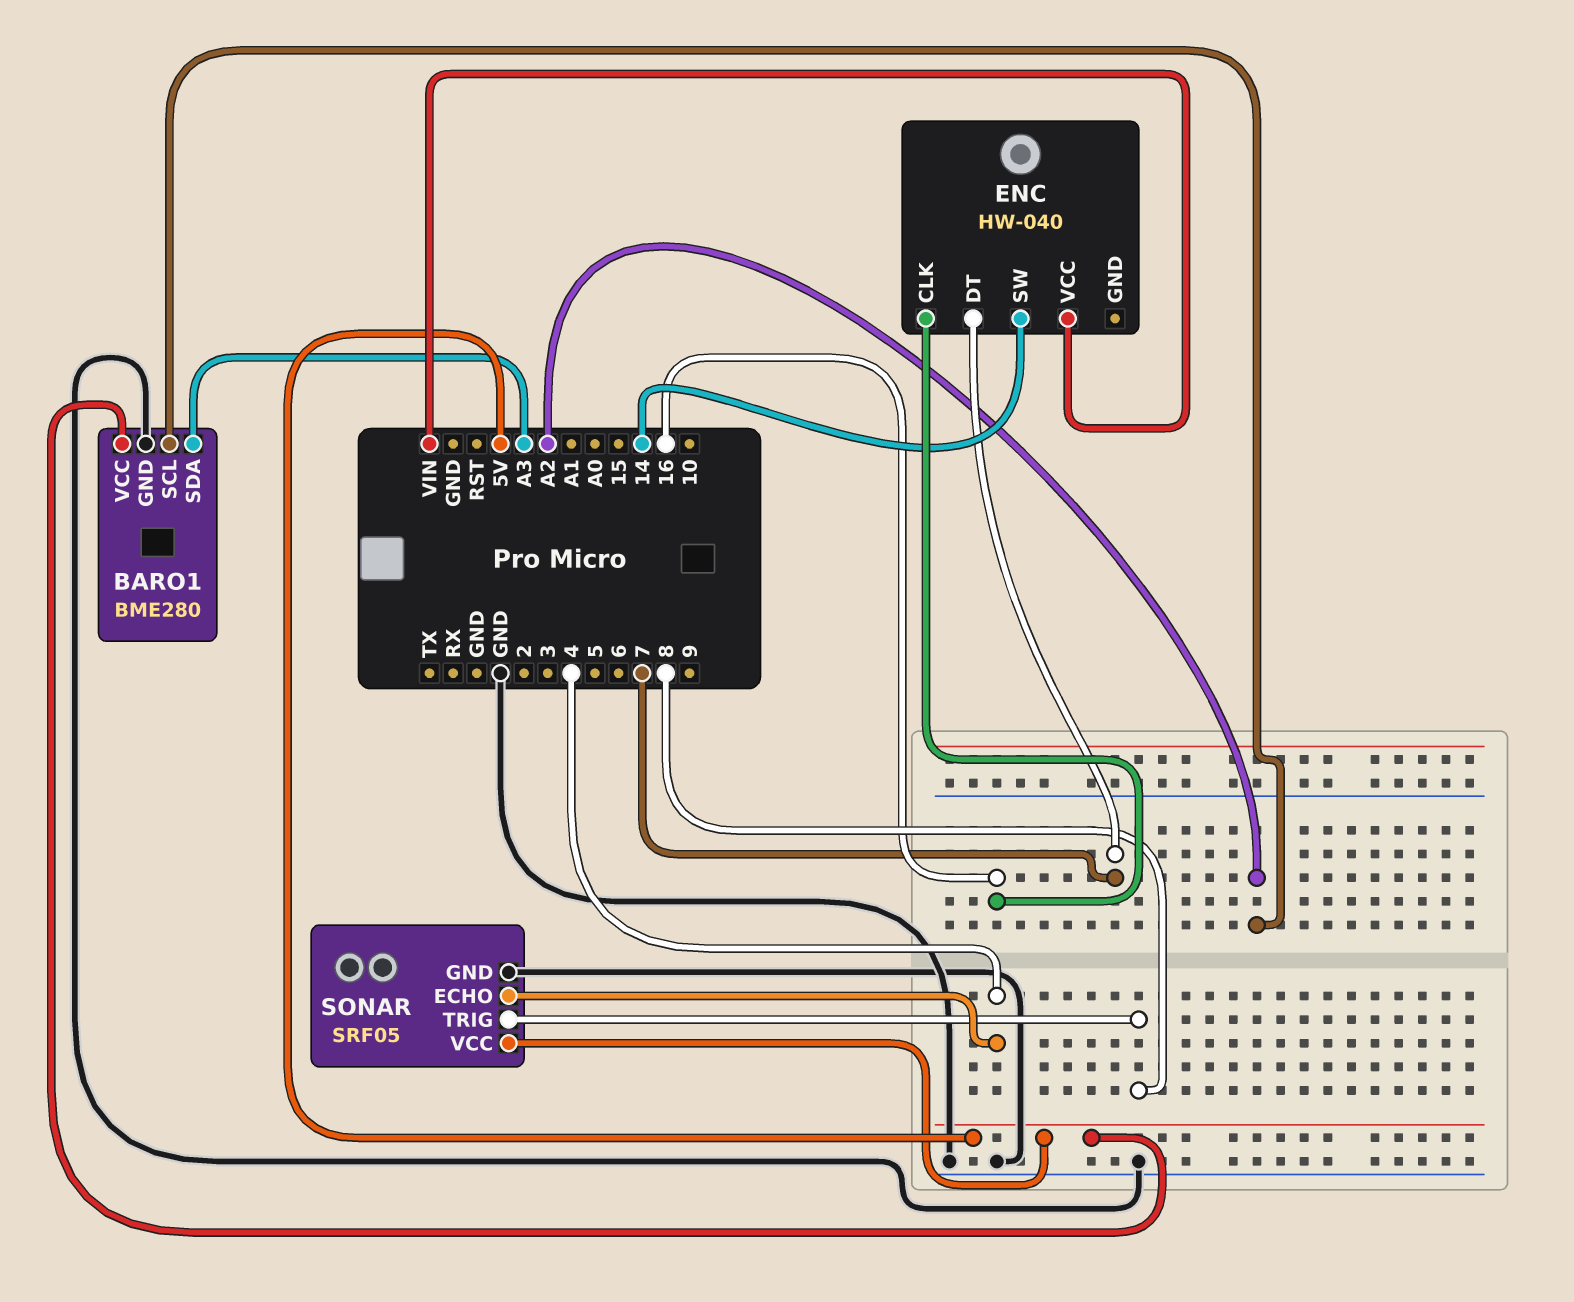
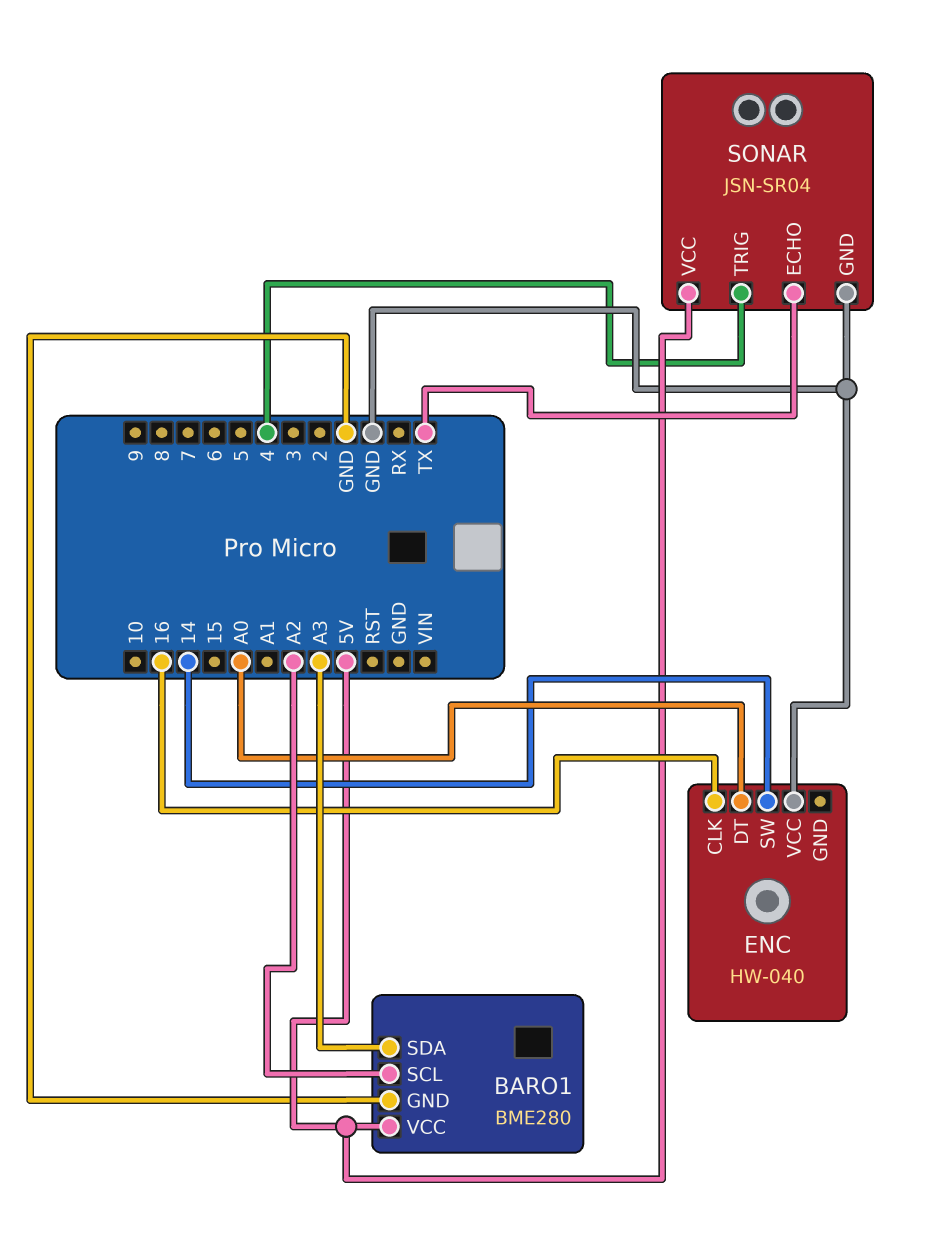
ENC pin DT: 7 -> A0
ENC pin VCC: VIN -> GND
SONAR: SRF05 -> JSN-SR04
SONAR pin ECHO: 4 -> TX
SONAR pin TRIG: 8 -> 4

